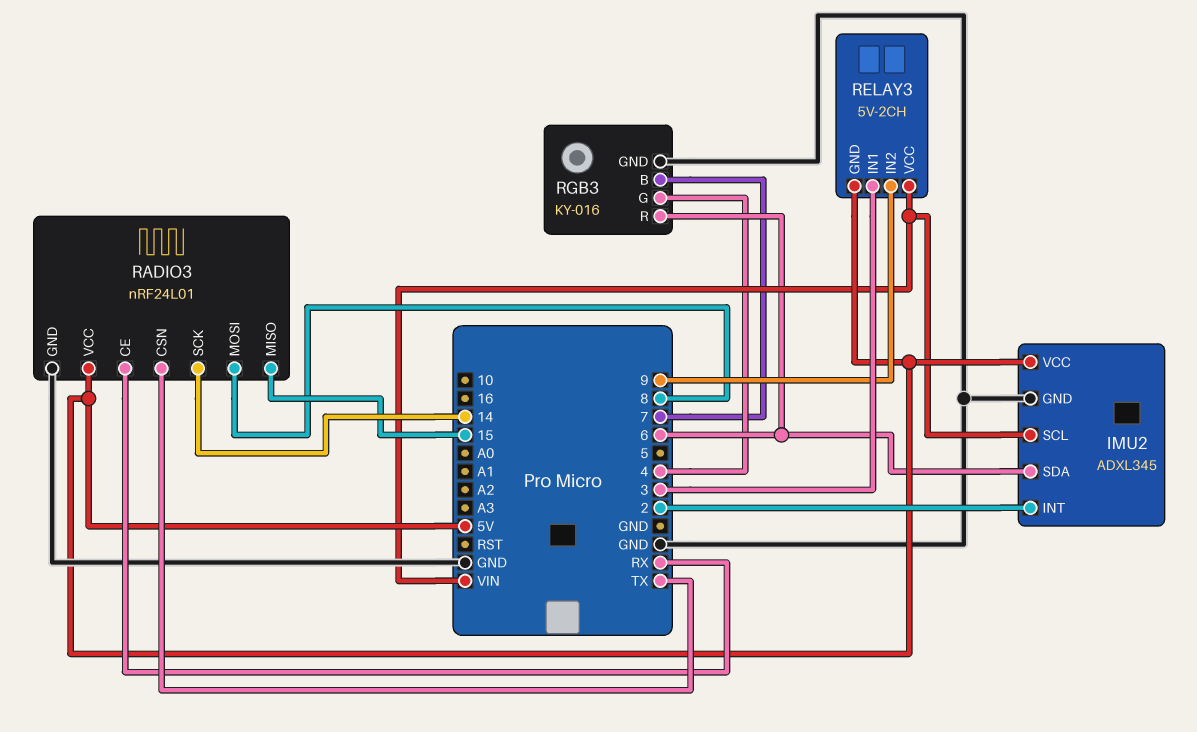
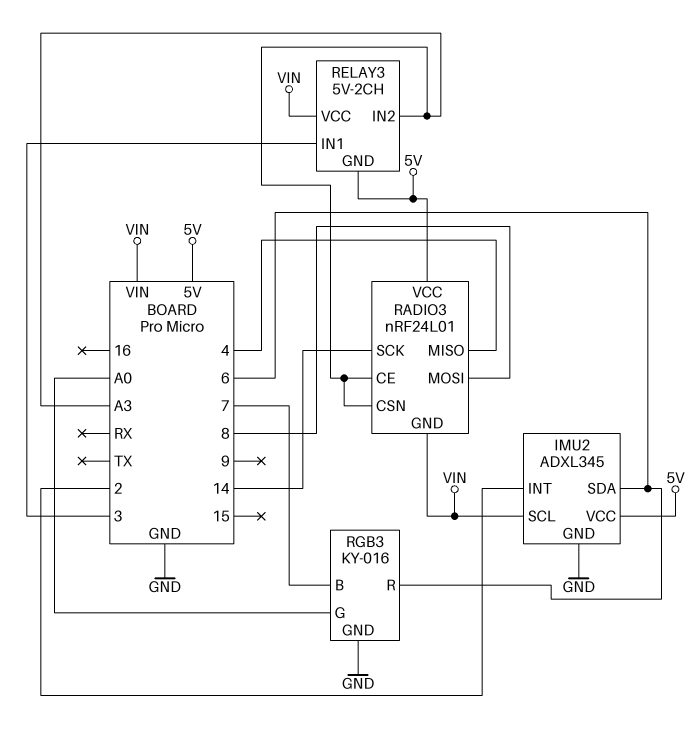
RADIO3 pin CE: RX -> A3
RADIO3 pin CSN: TX -> A3
RADIO3 pin GND: GND -> VIN
RADIO3 pin MISO: 15 -> 4
RELAY3 pin IN2: 9 -> A3
RGB3 pin G: 4 -> A0

